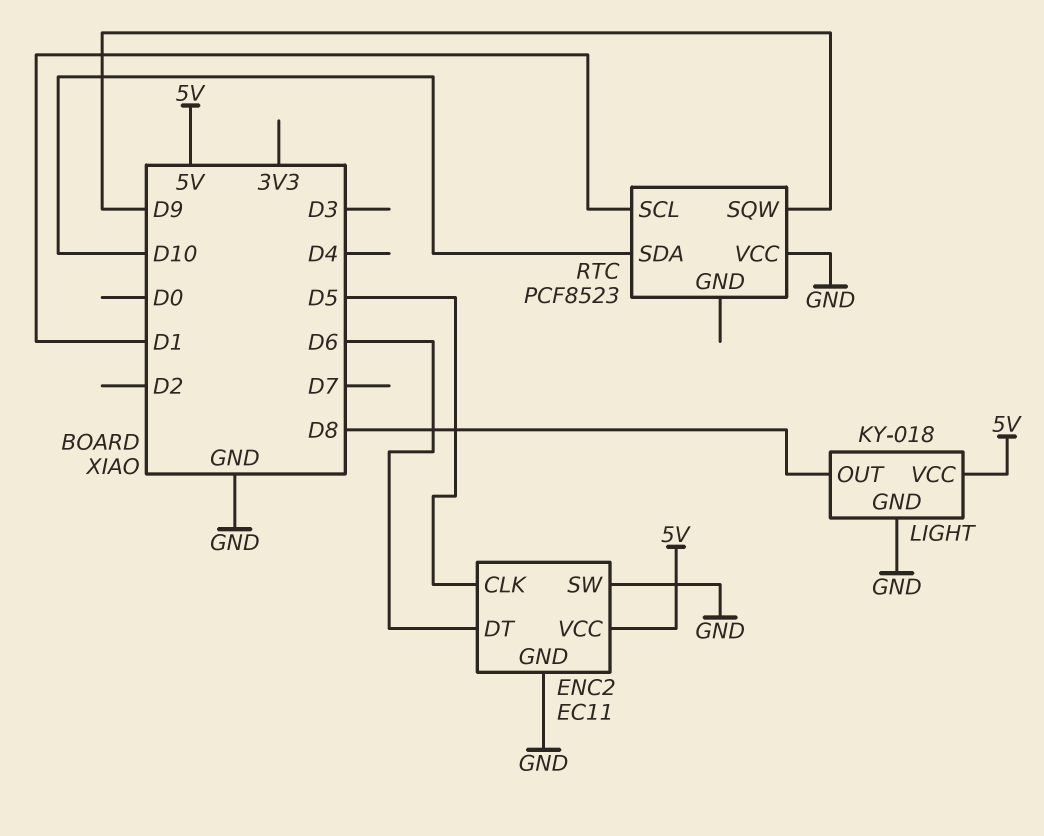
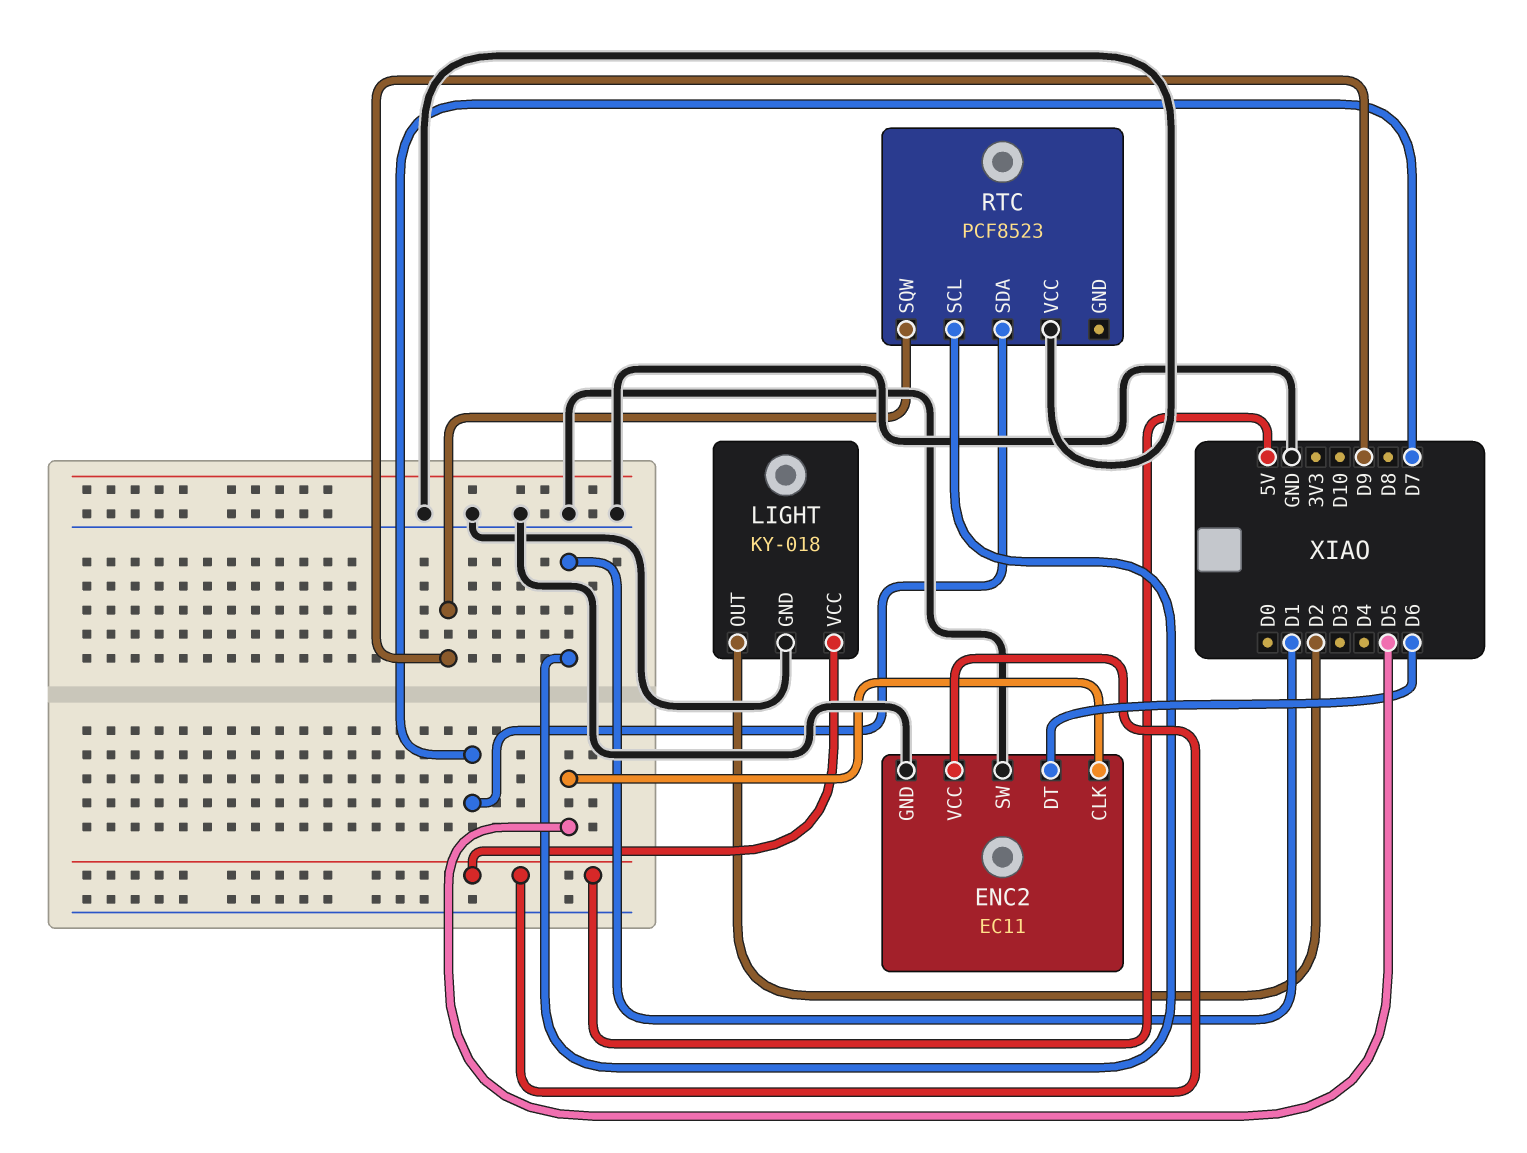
LIGHT pin OUT: D8 -> D2
RTC pin SDA: D10 -> D7

